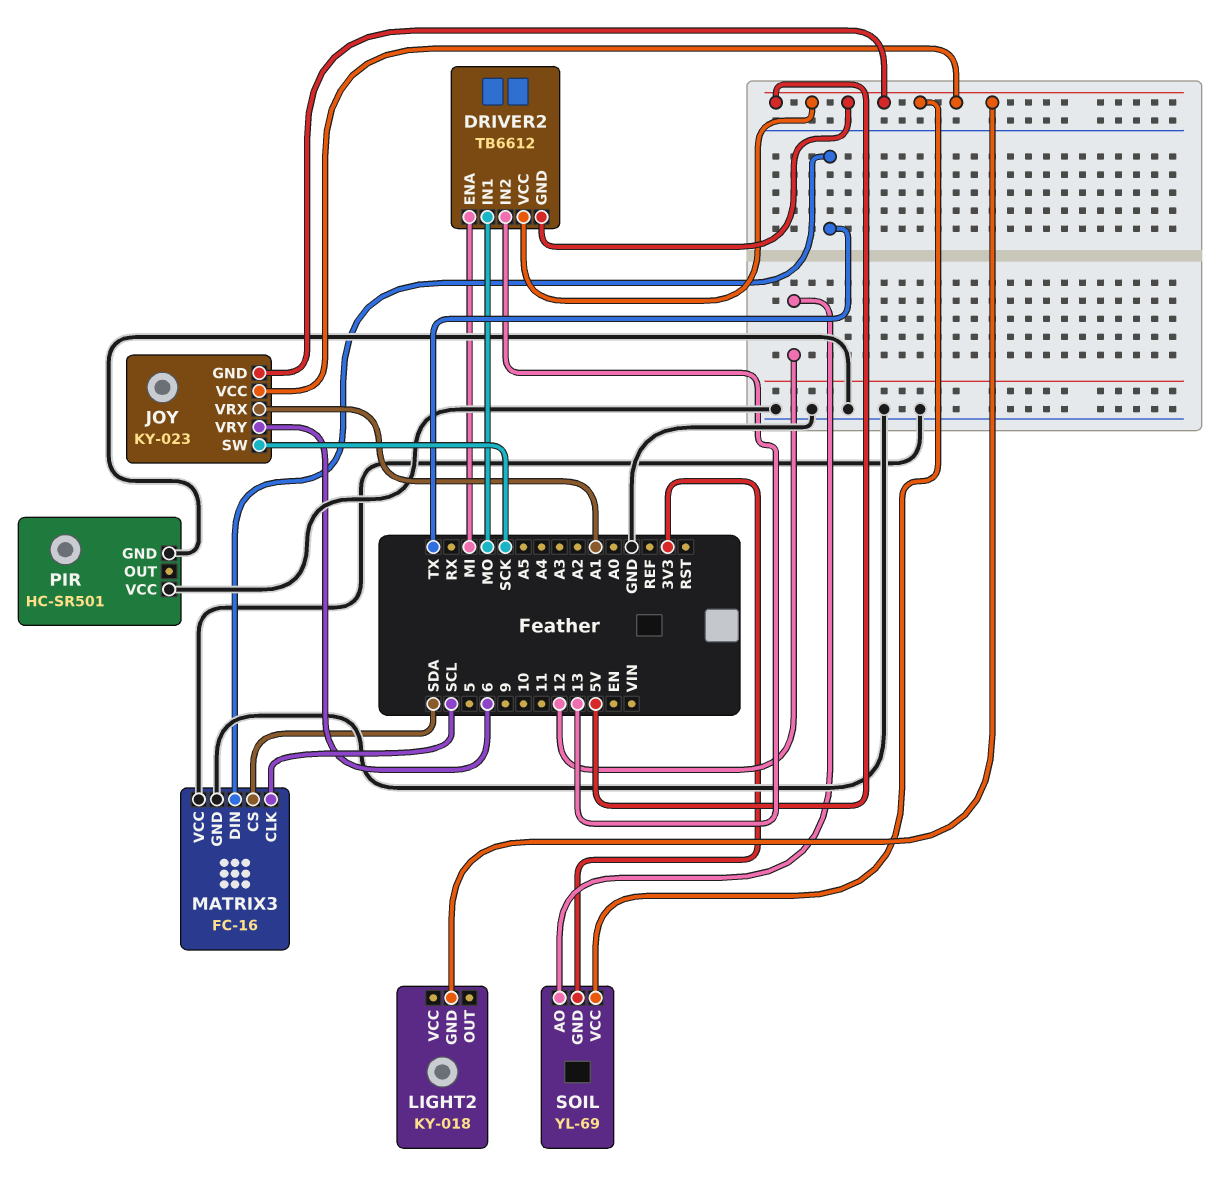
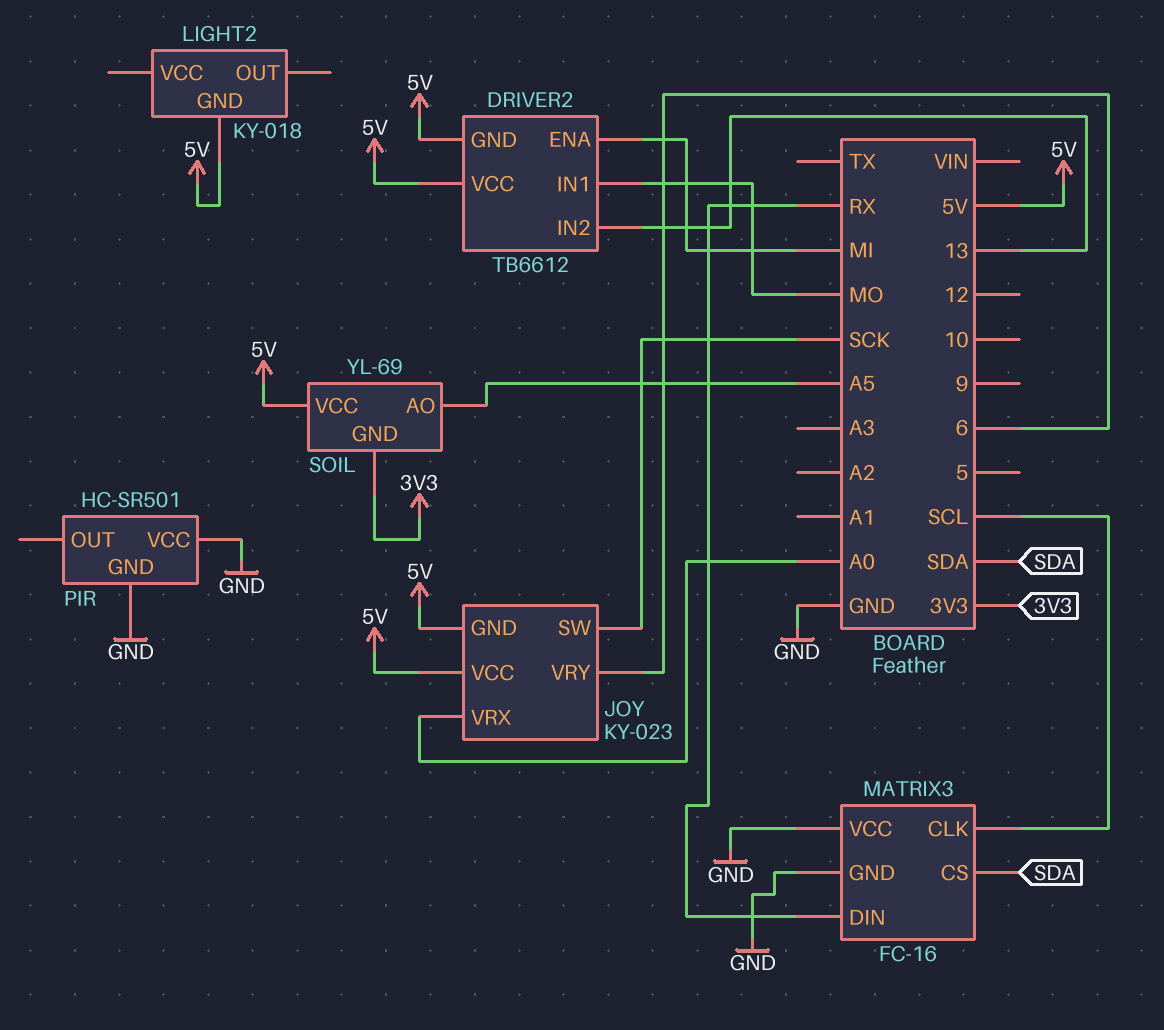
JOY pin VRX: A1 -> A0
MATRIX3 pin DIN: TX -> RX
SOIL pin AO: 12 -> A5

